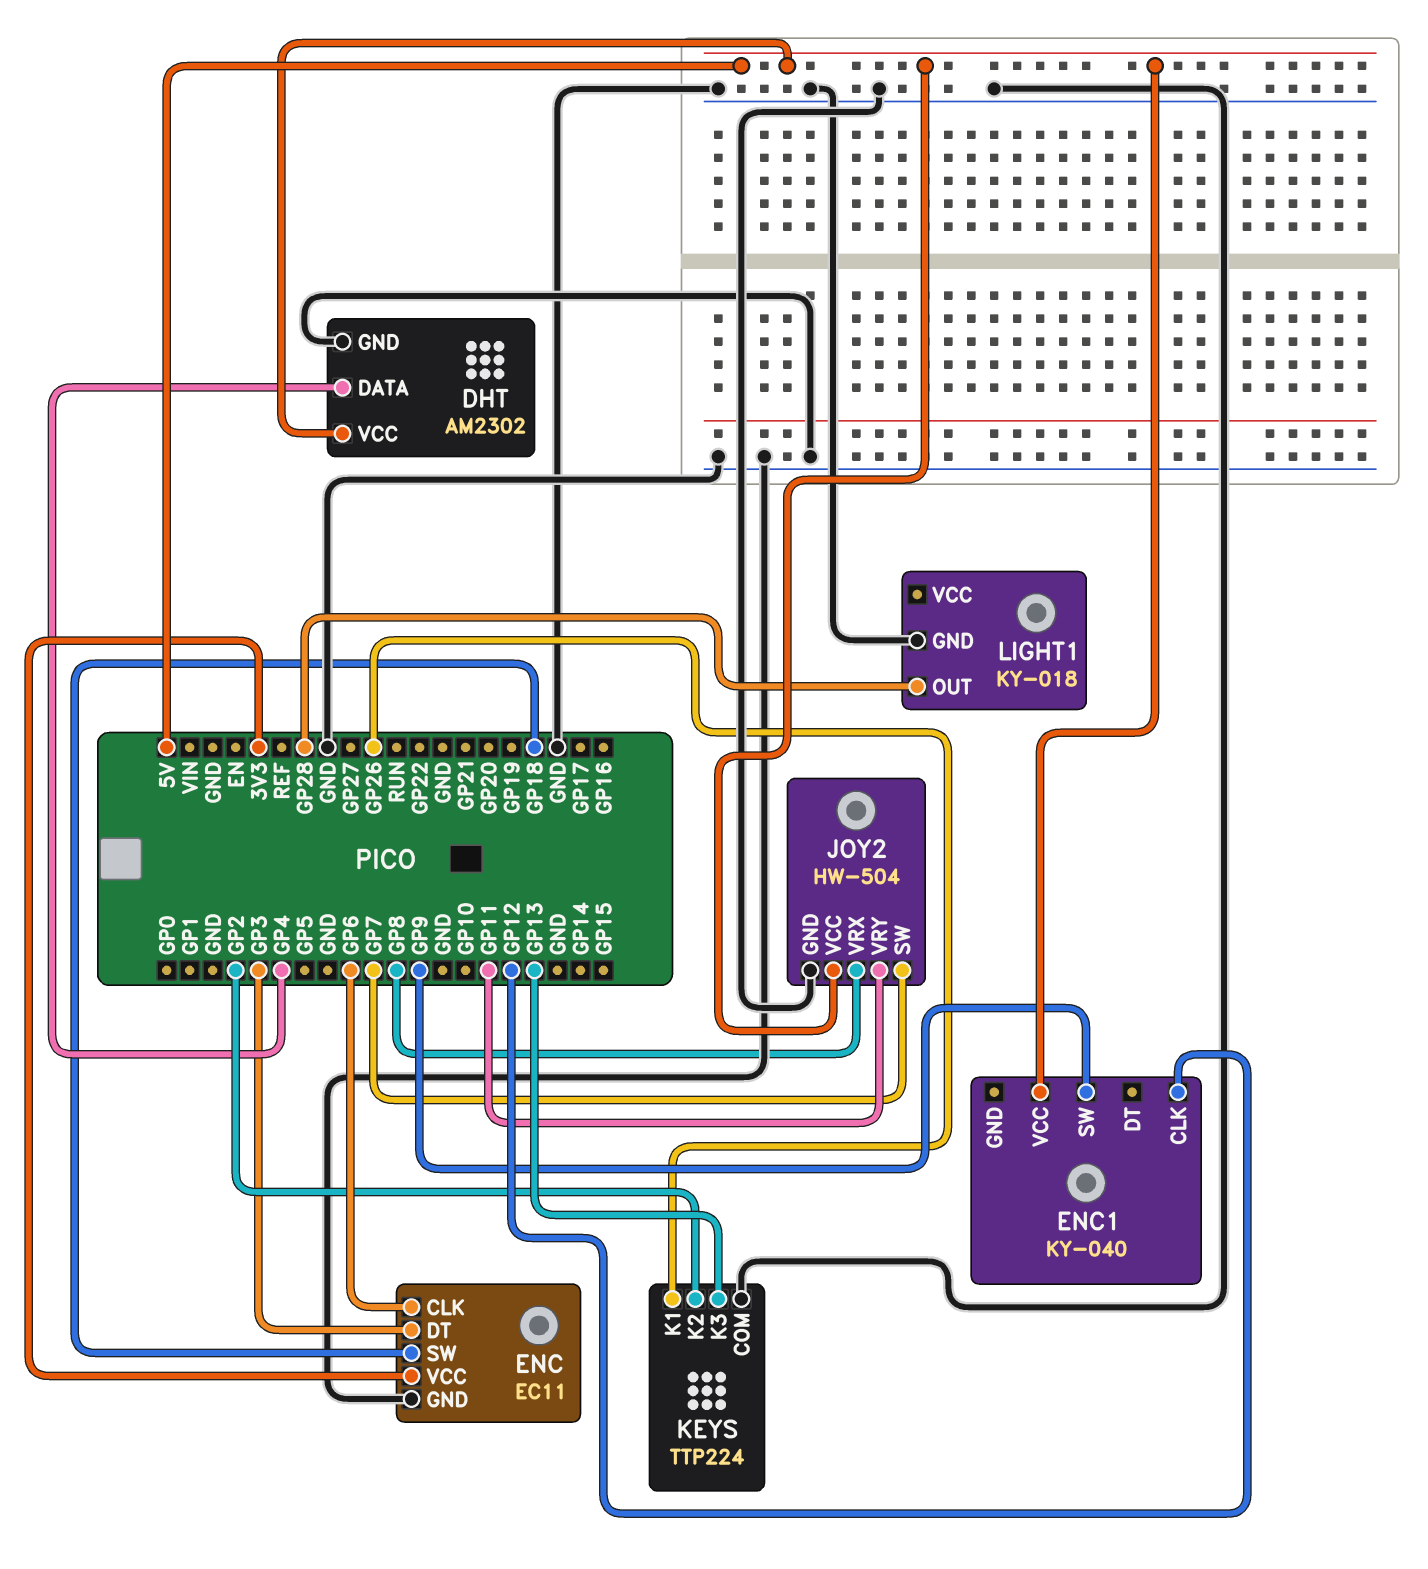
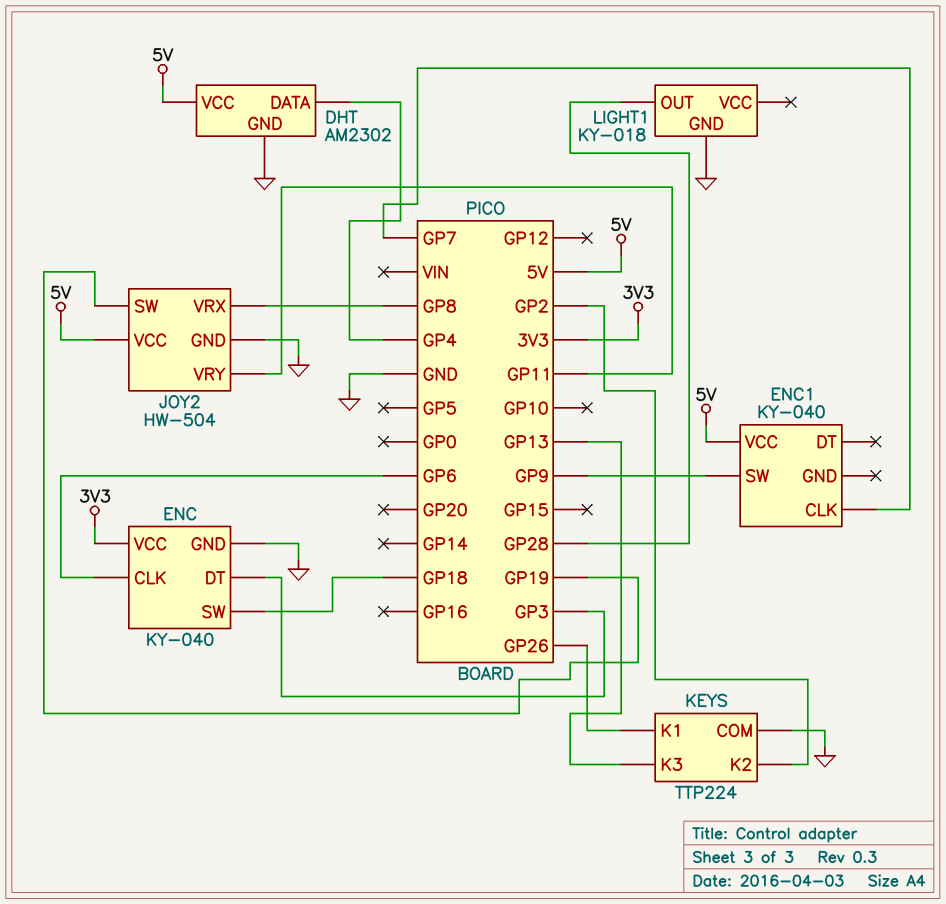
ENC: EC11 -> KY-040
ENC1 pin CLK: GP12 -> GP7
JOY2 pin SW: GP7 -> GP19

